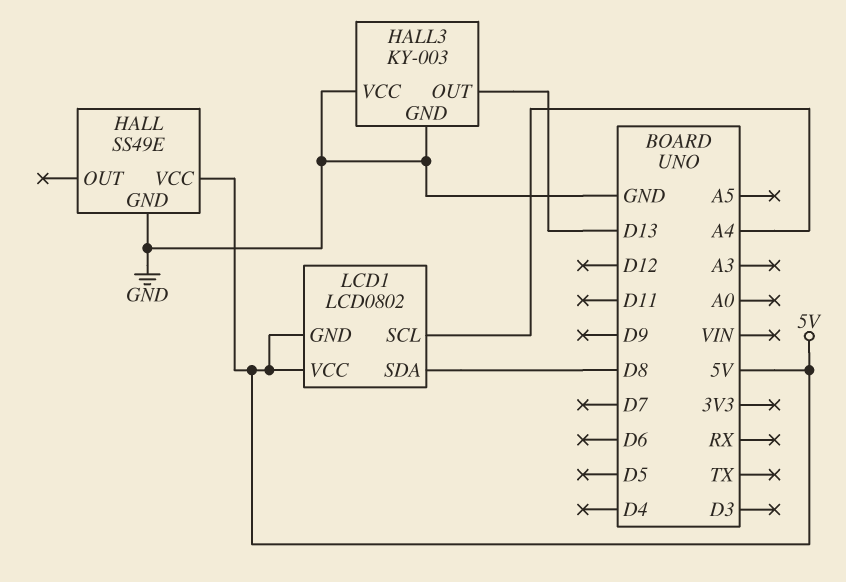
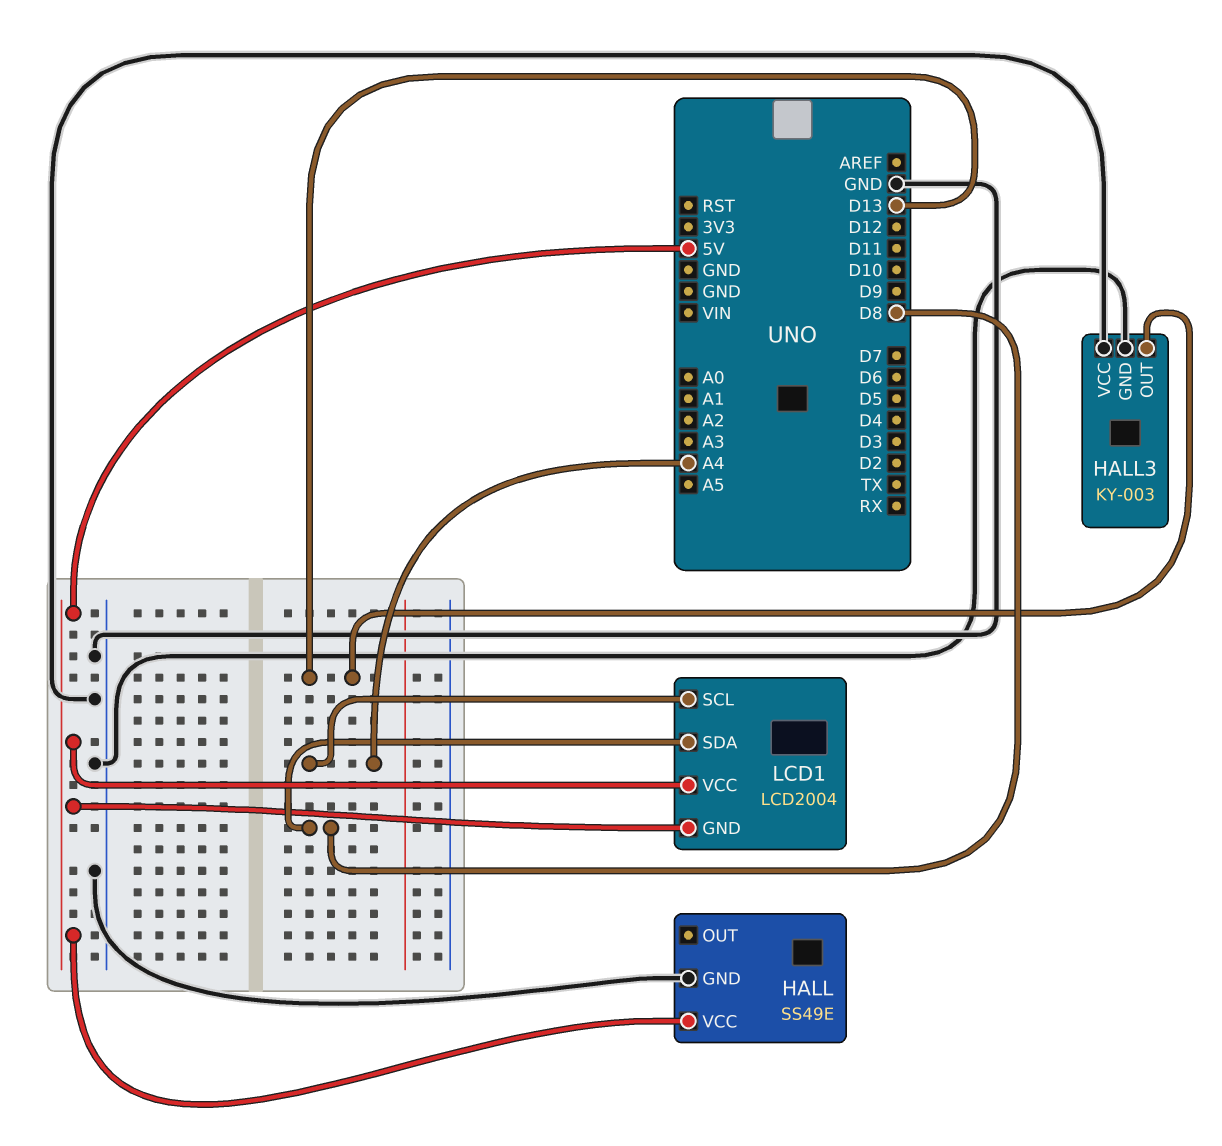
LCD1: LCD0802 -> LCD2004

